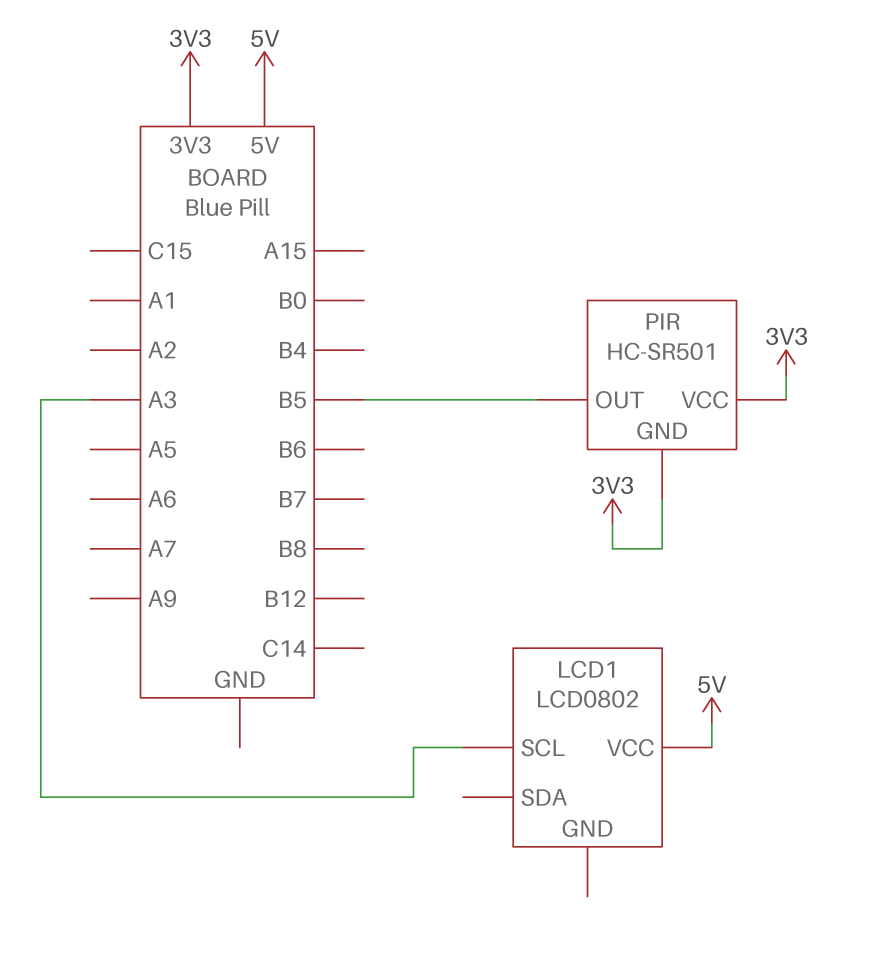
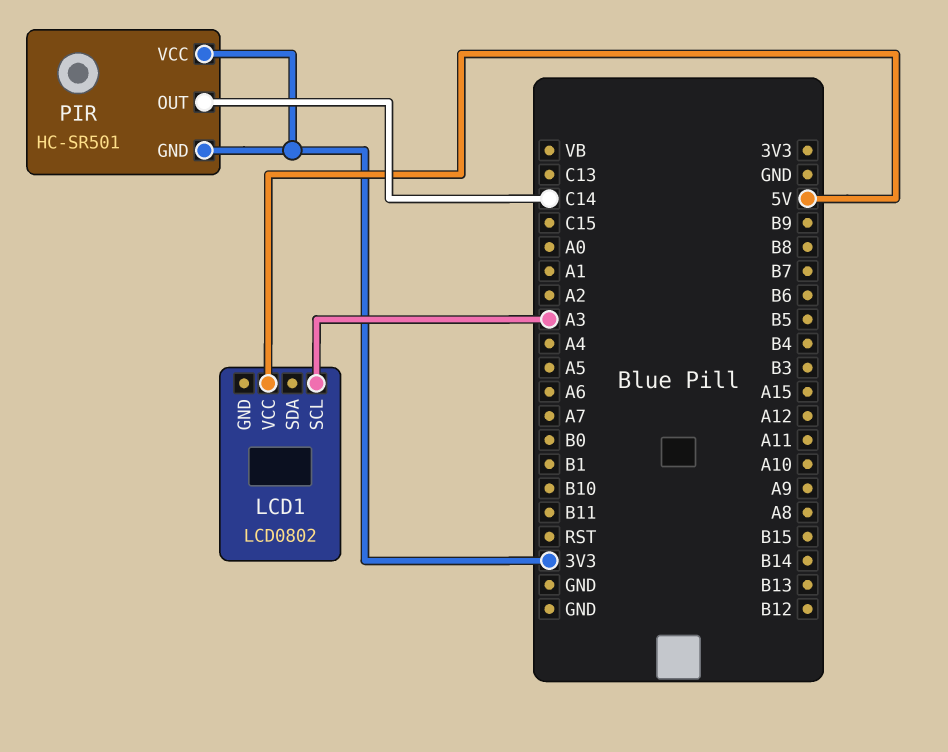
PIR pin OUT: B5 -> C14

